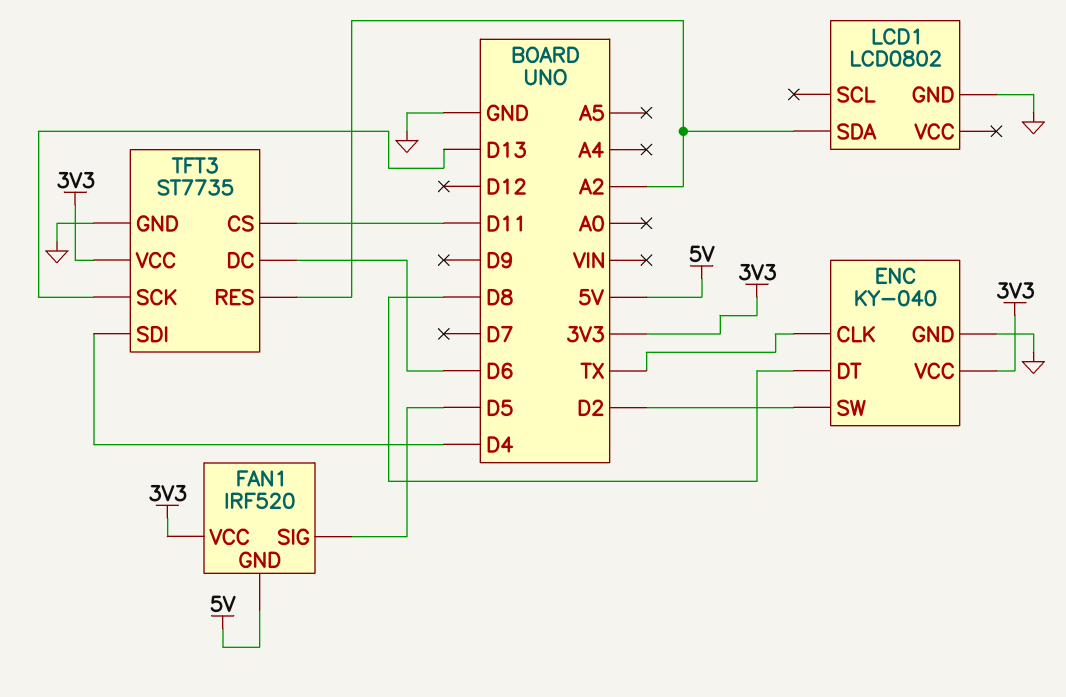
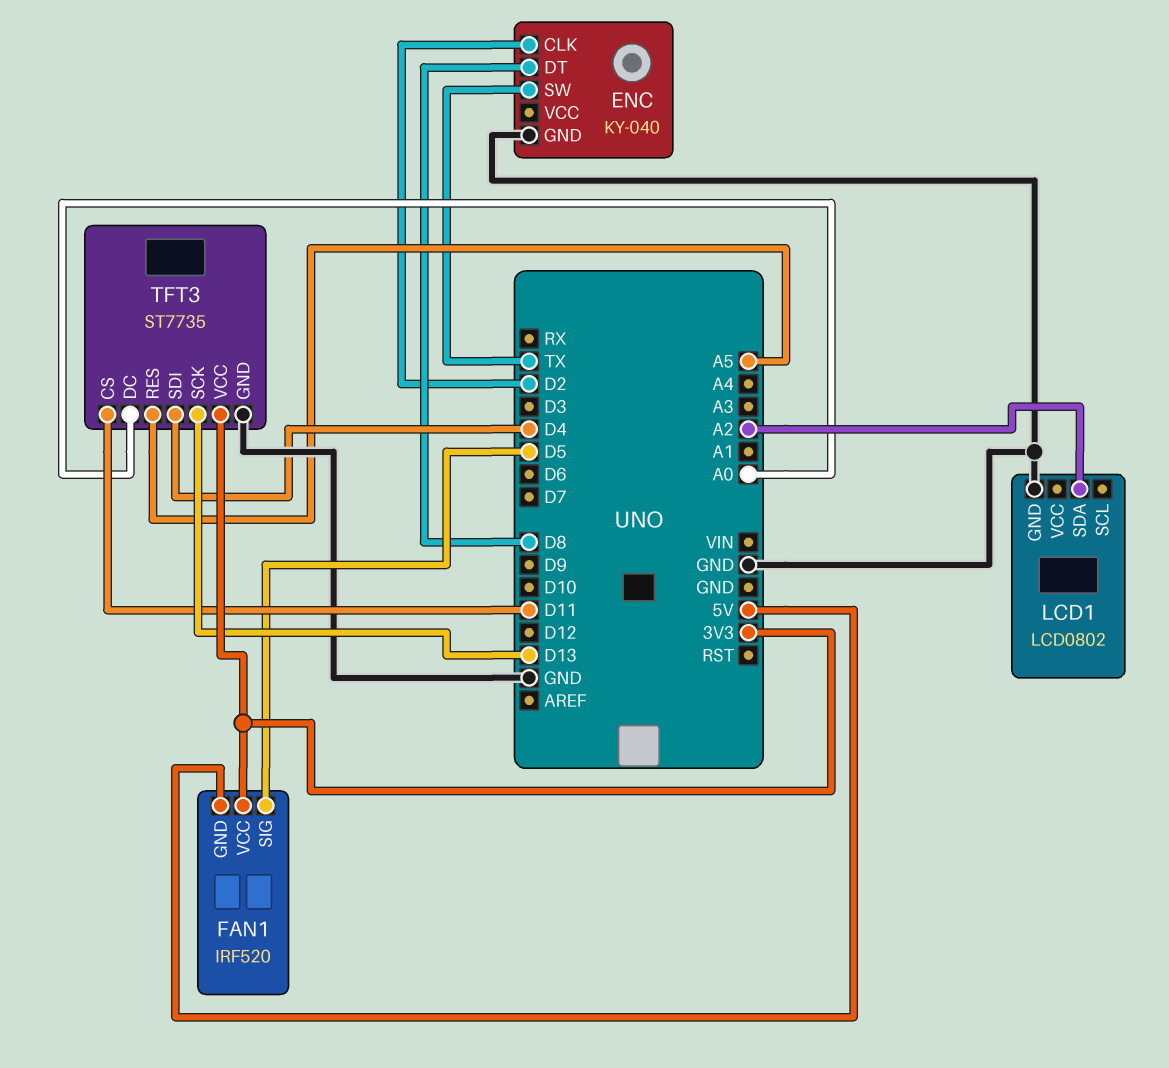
ENC pin CLK: TX -> D2
ENC pin SW: D2 -> TX
ENC pin VCC: 3V3 -> none
TFT3 pin DC: D6 -> A0
TFT3 pin RES: A2 -> A5

